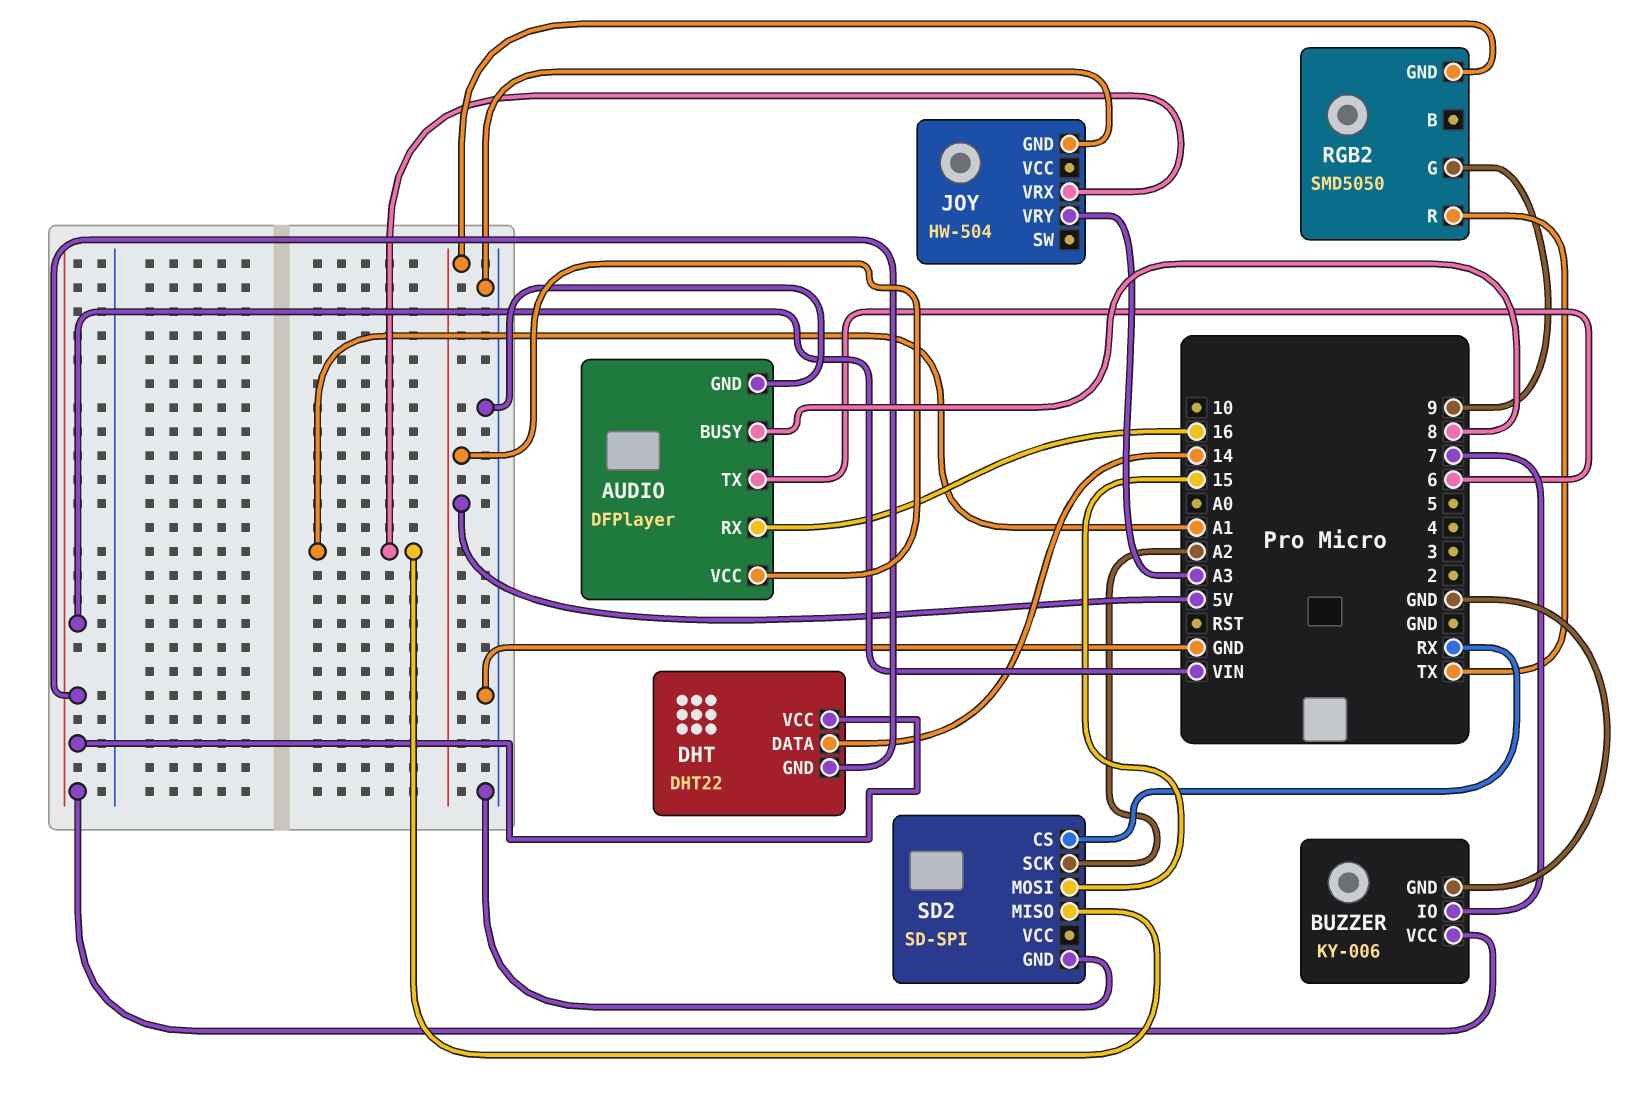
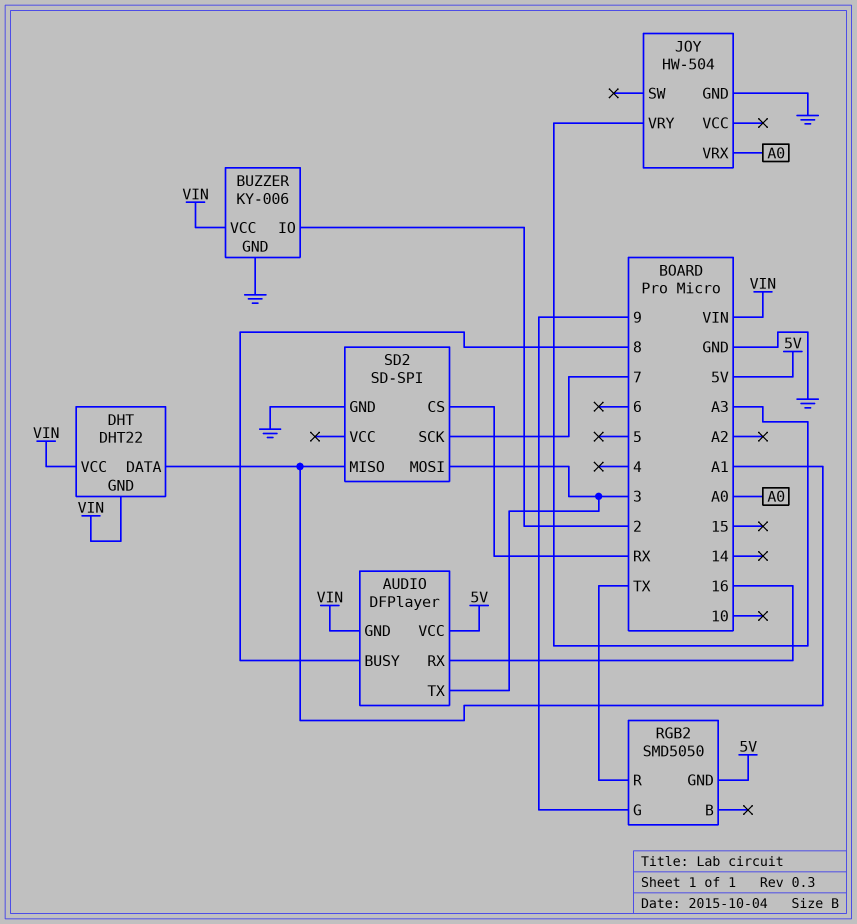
AUDIO pin GND: GND -> VIN
AUDIO pin TX: 6 -> 3
BUZZER pin IO: 7 -> 2
DHT pin DATA: 14 -> A1
JOY pin VRX: A1 -> A0
SD2 pin MOSI: 15 -> 3
SD2 pin SCK: A2 -> 7

